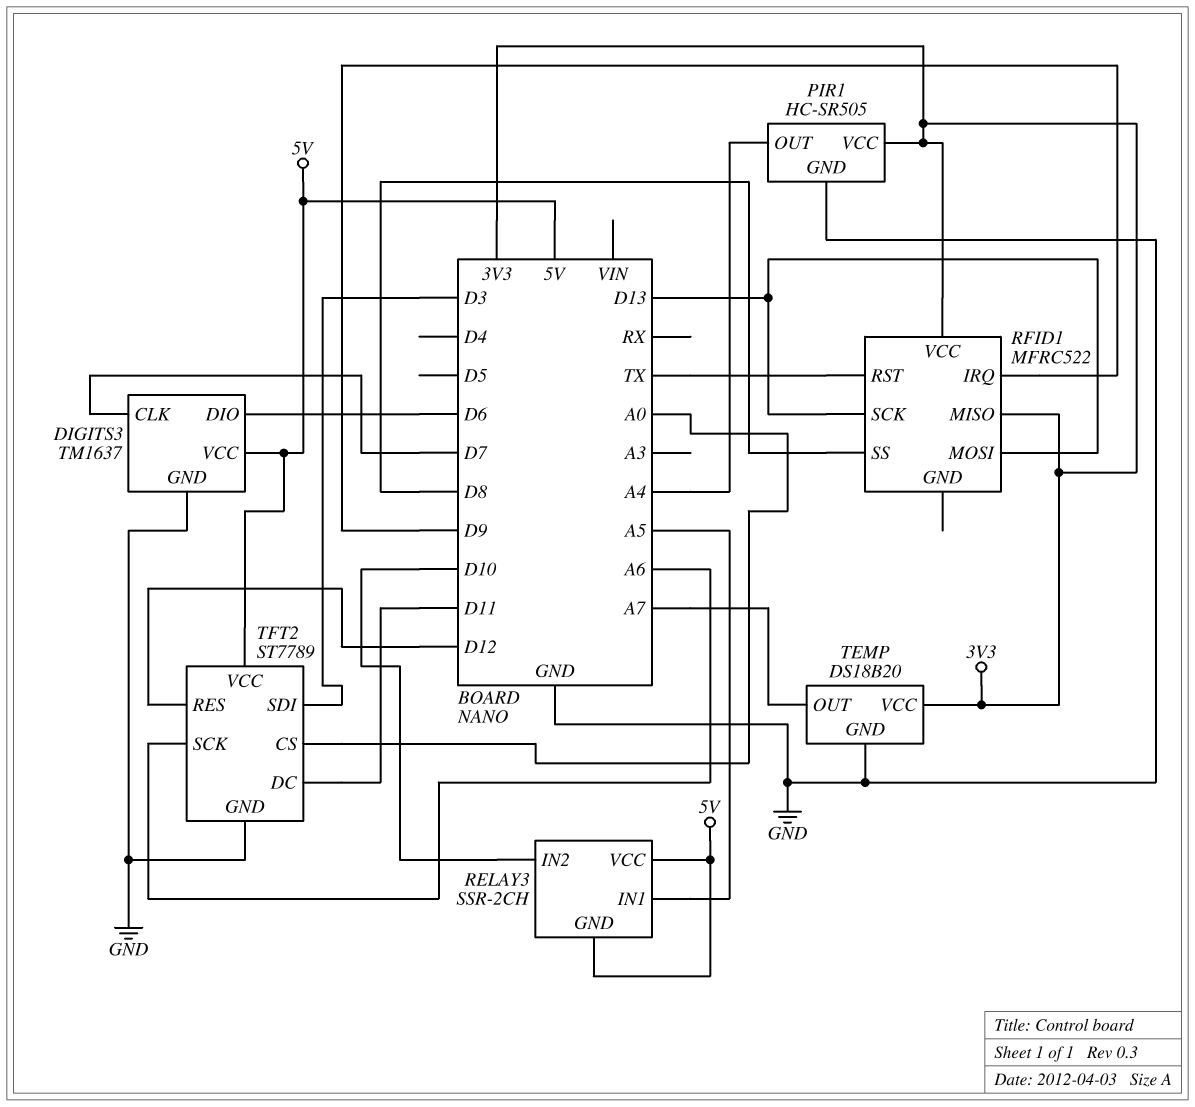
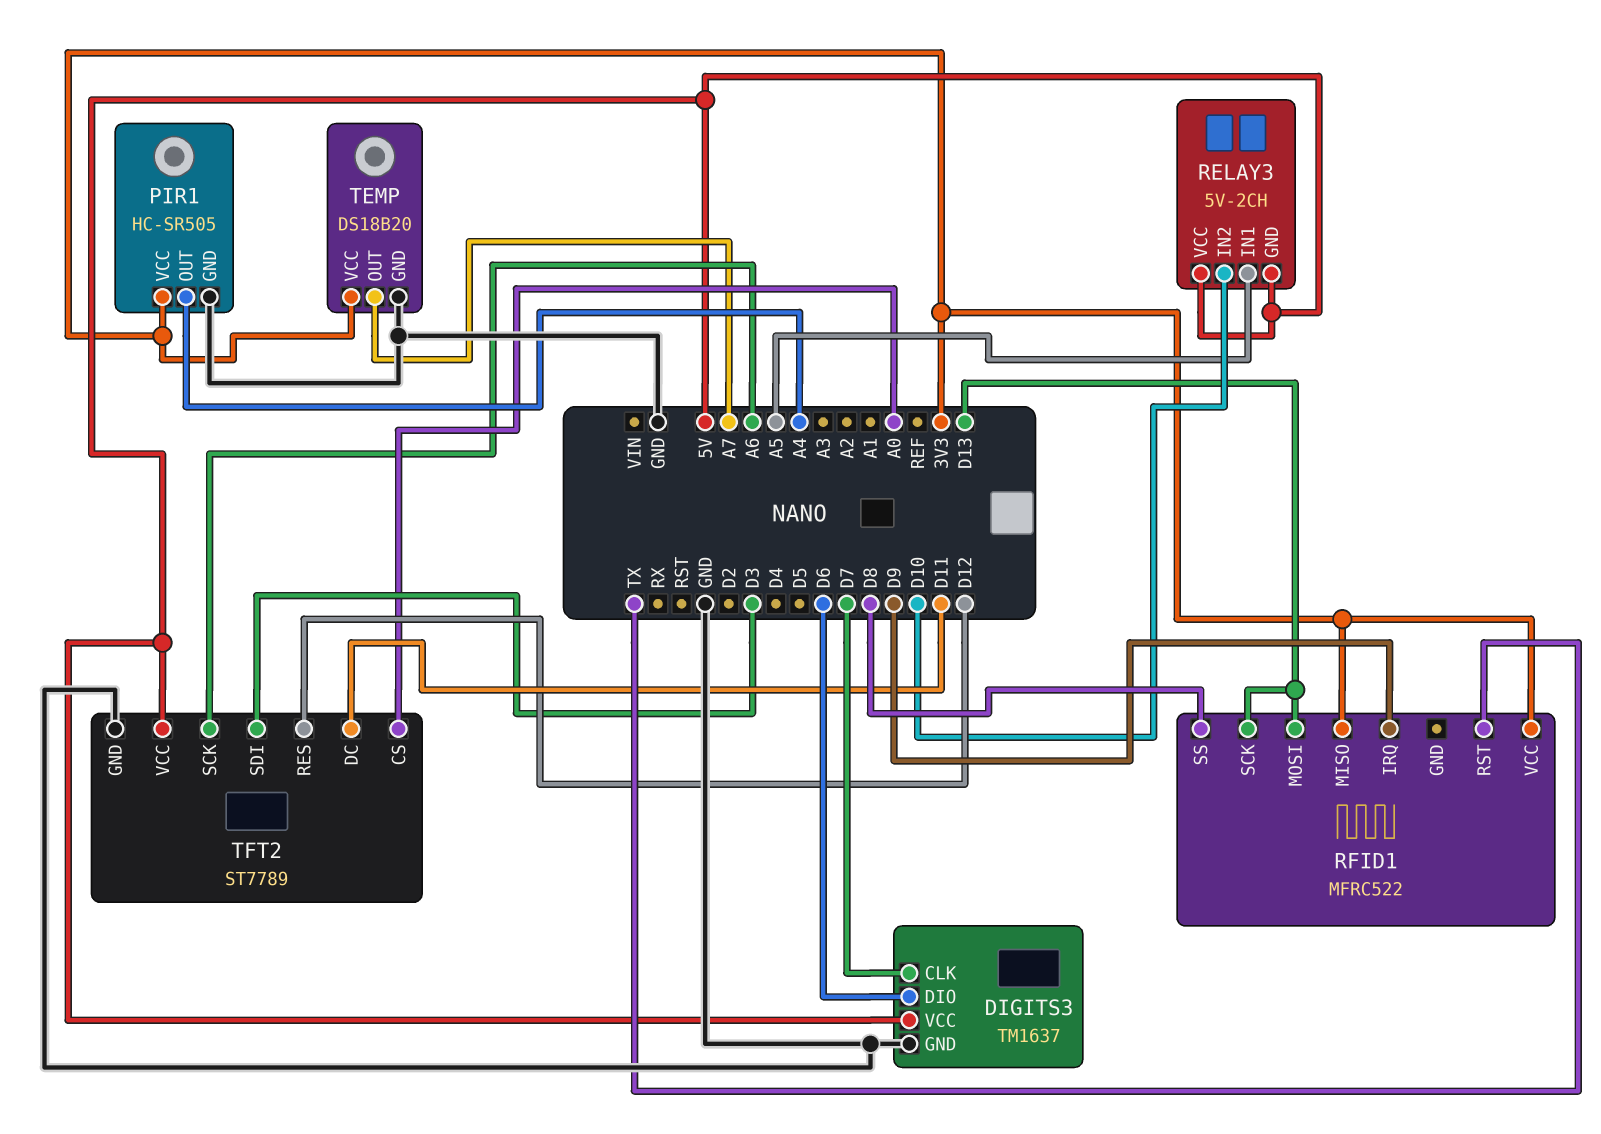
RELAY3: SSR-2CH -> 5V-2CH

